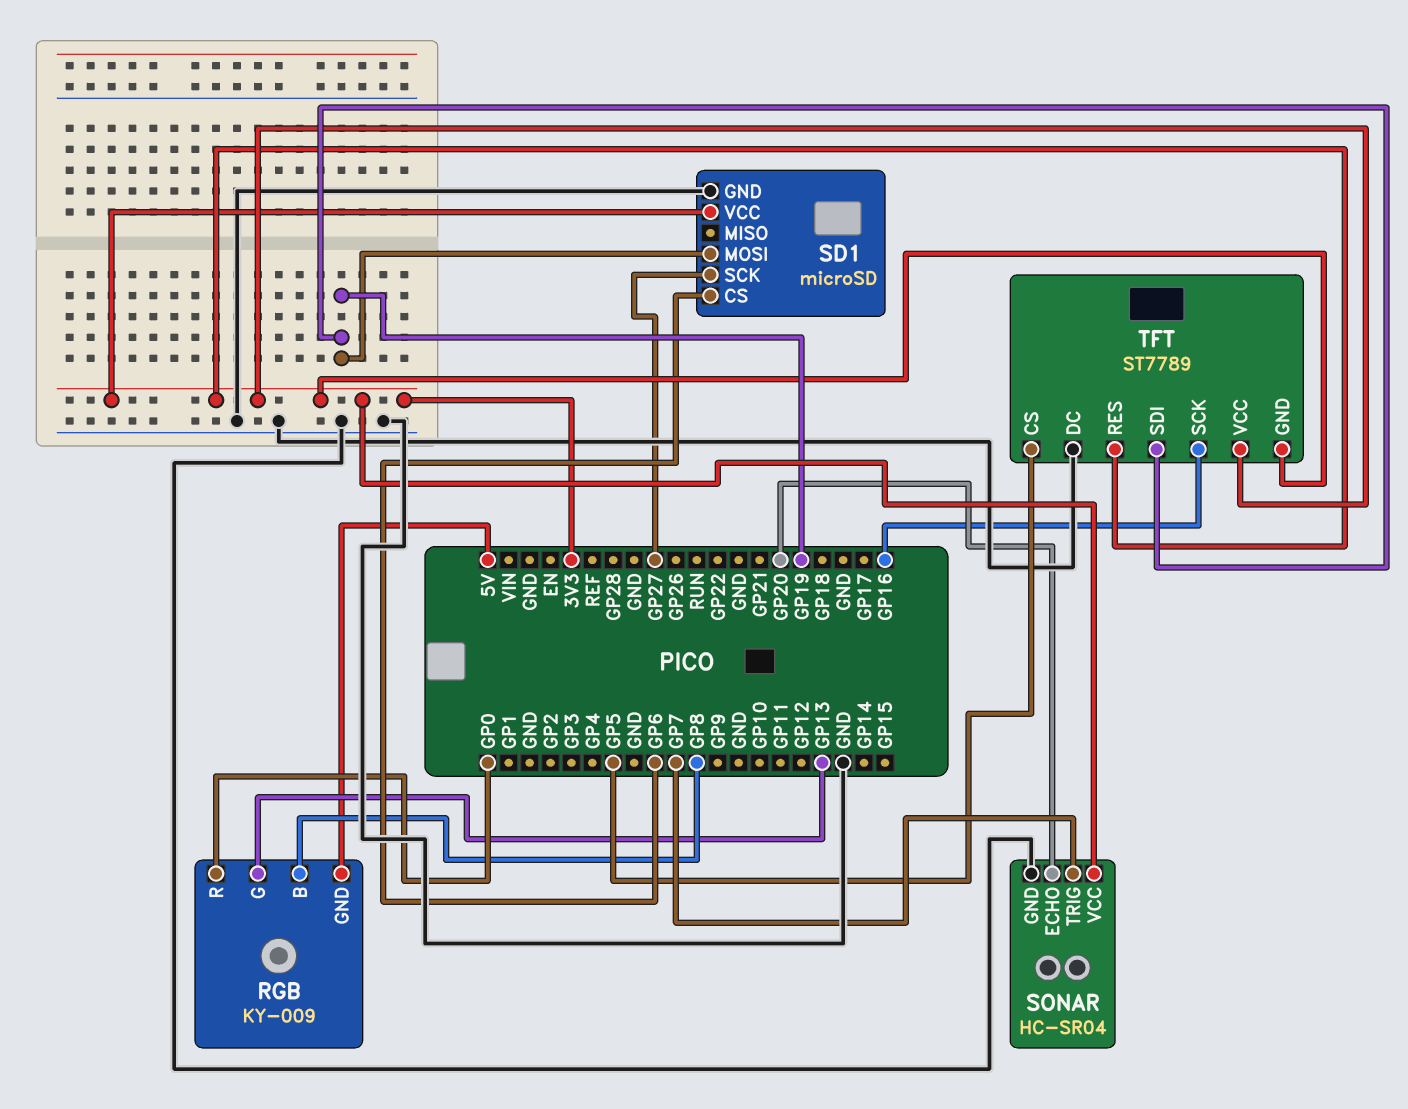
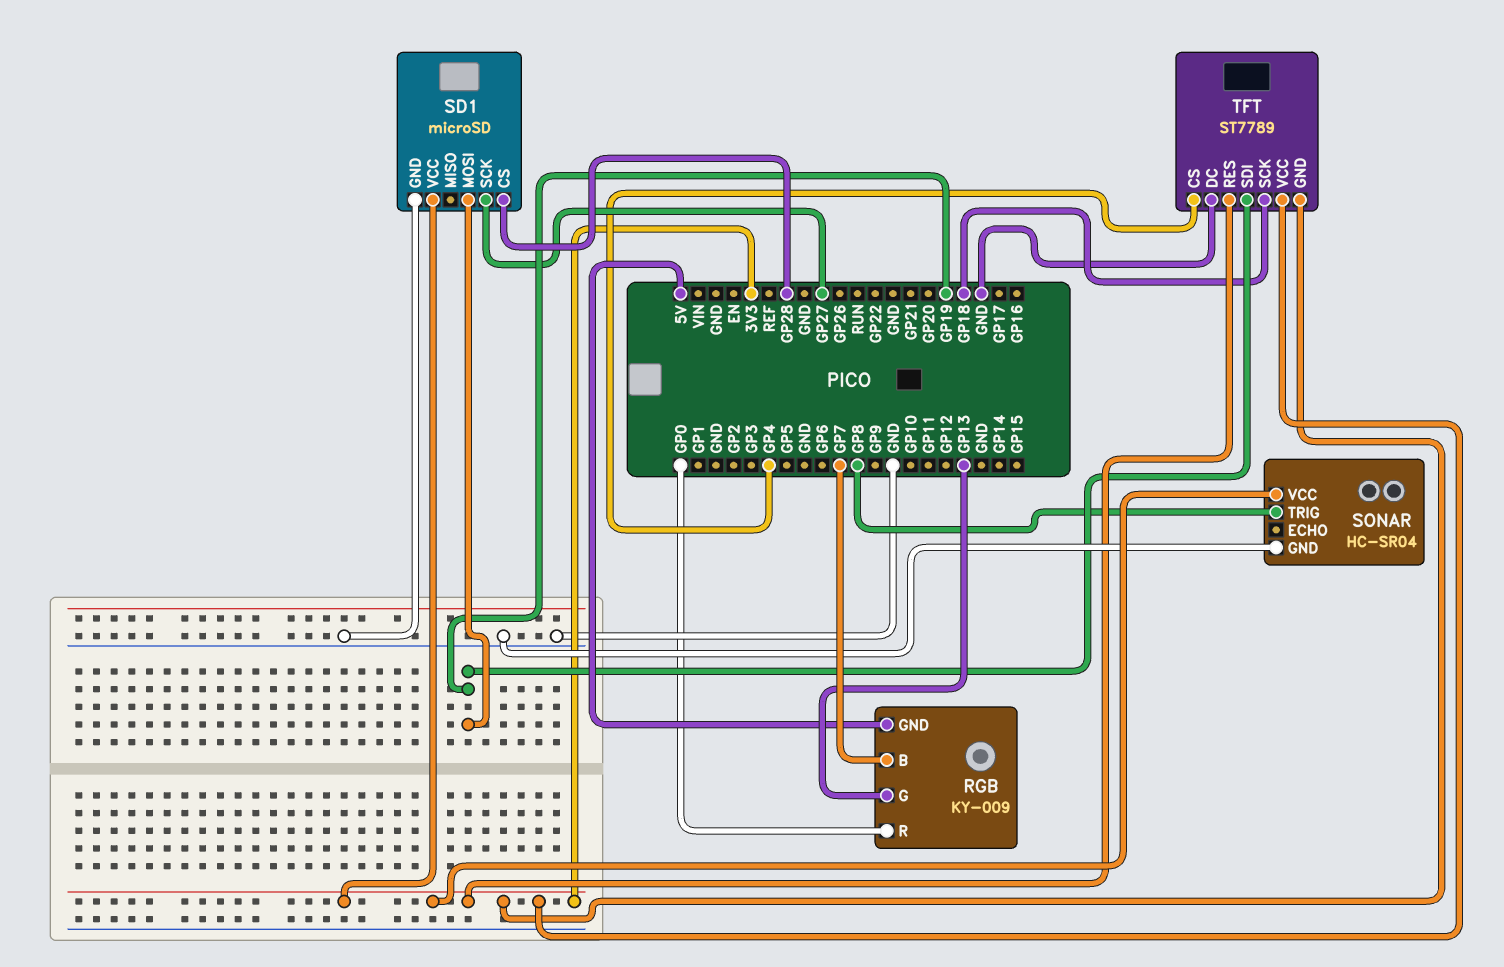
RGB pin B: GP8 -> GP7
SD1 pin CS: GP6 -> GP28
SONAR pin ECHO: GP20 -> none
SONAR pin TRIG: GP7 -> GP8
TFT pin CS: GP5 -> GP4
TFT pin SCK: GP16 -> GP18

